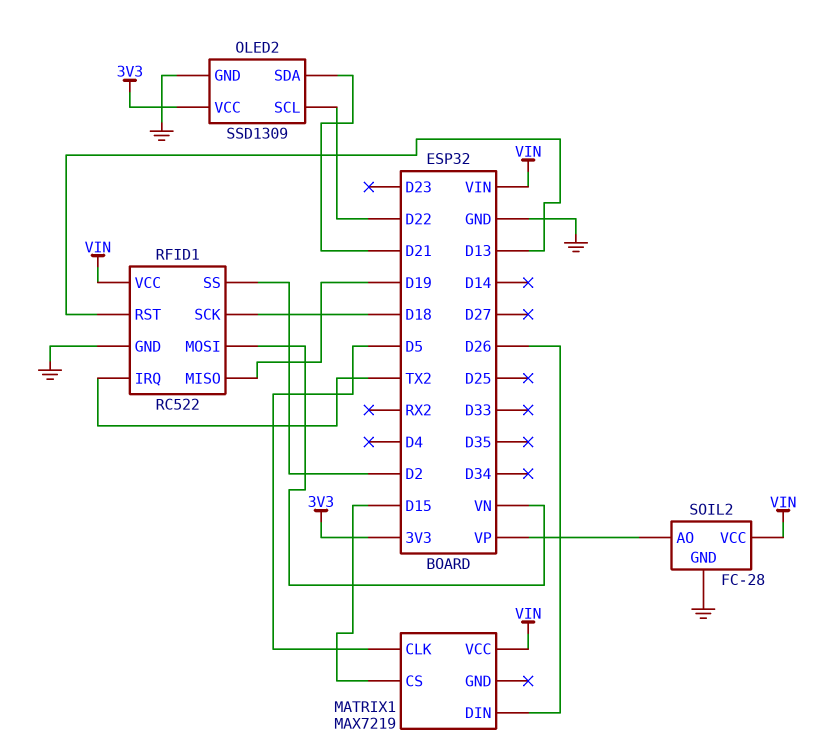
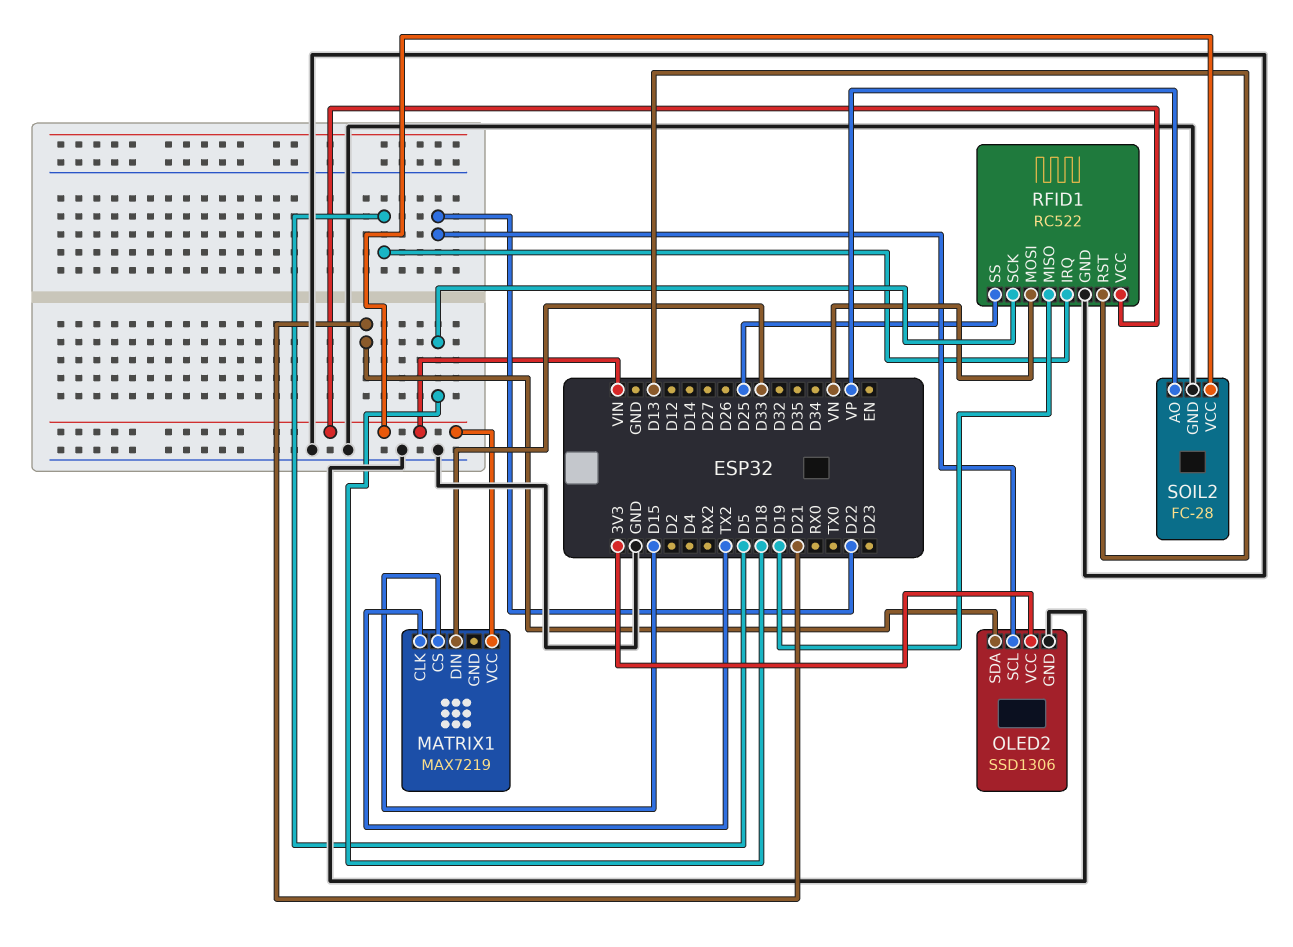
MATRIX1 pin CLK: D5 -> TX2
MATRIX1 pin DIN: D26 -> D33
OLED2: SSD1309 -> SSD1306
RFID1 pin IRQ: TX2 -> D5
RFID1 pin SS: D2 -> D25

